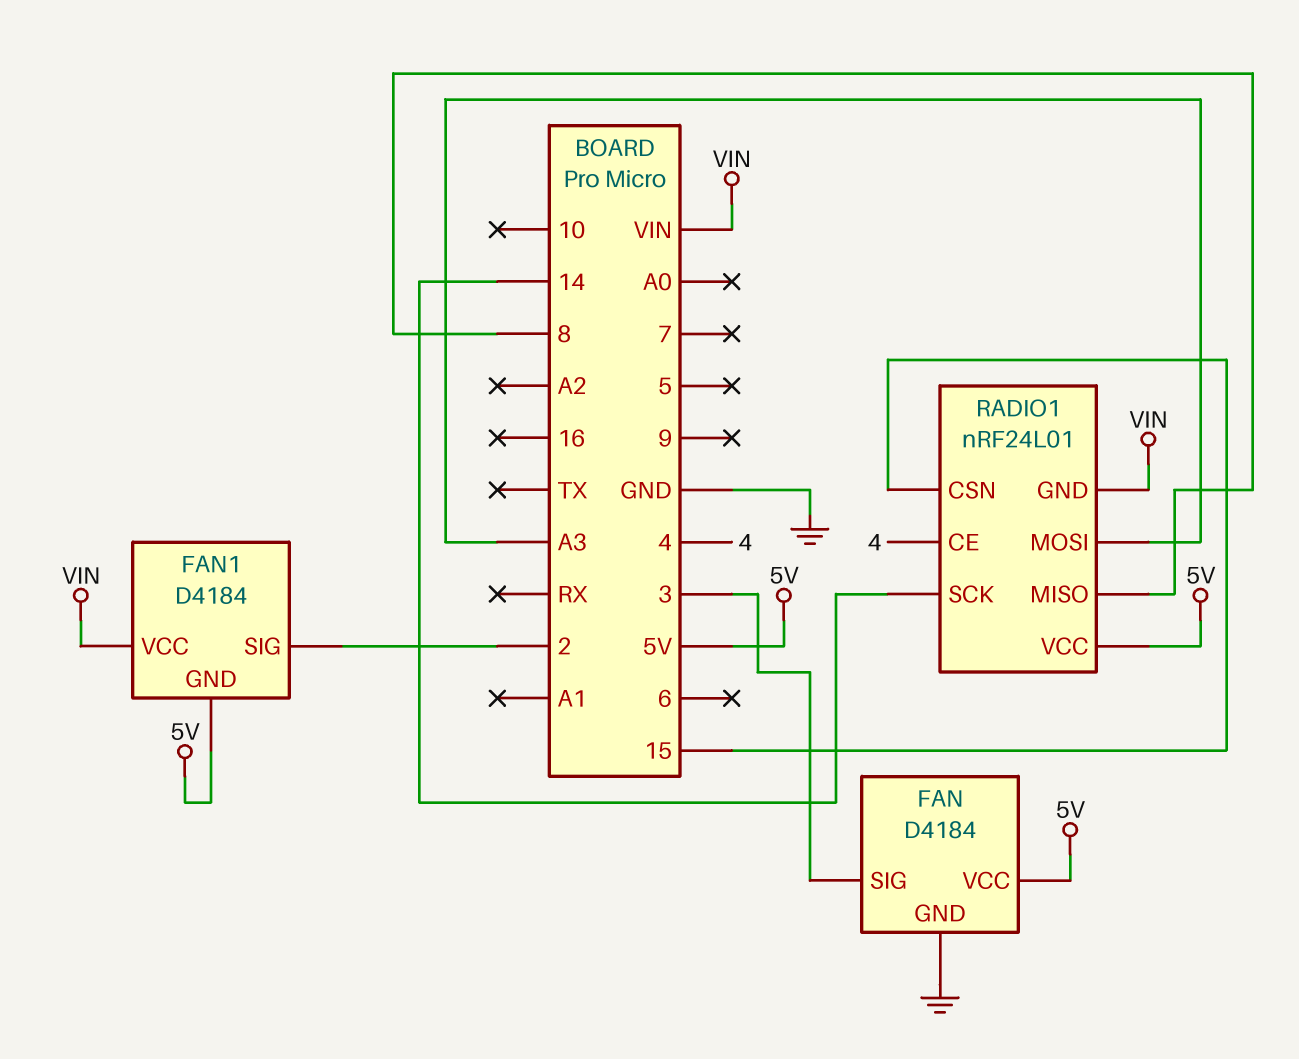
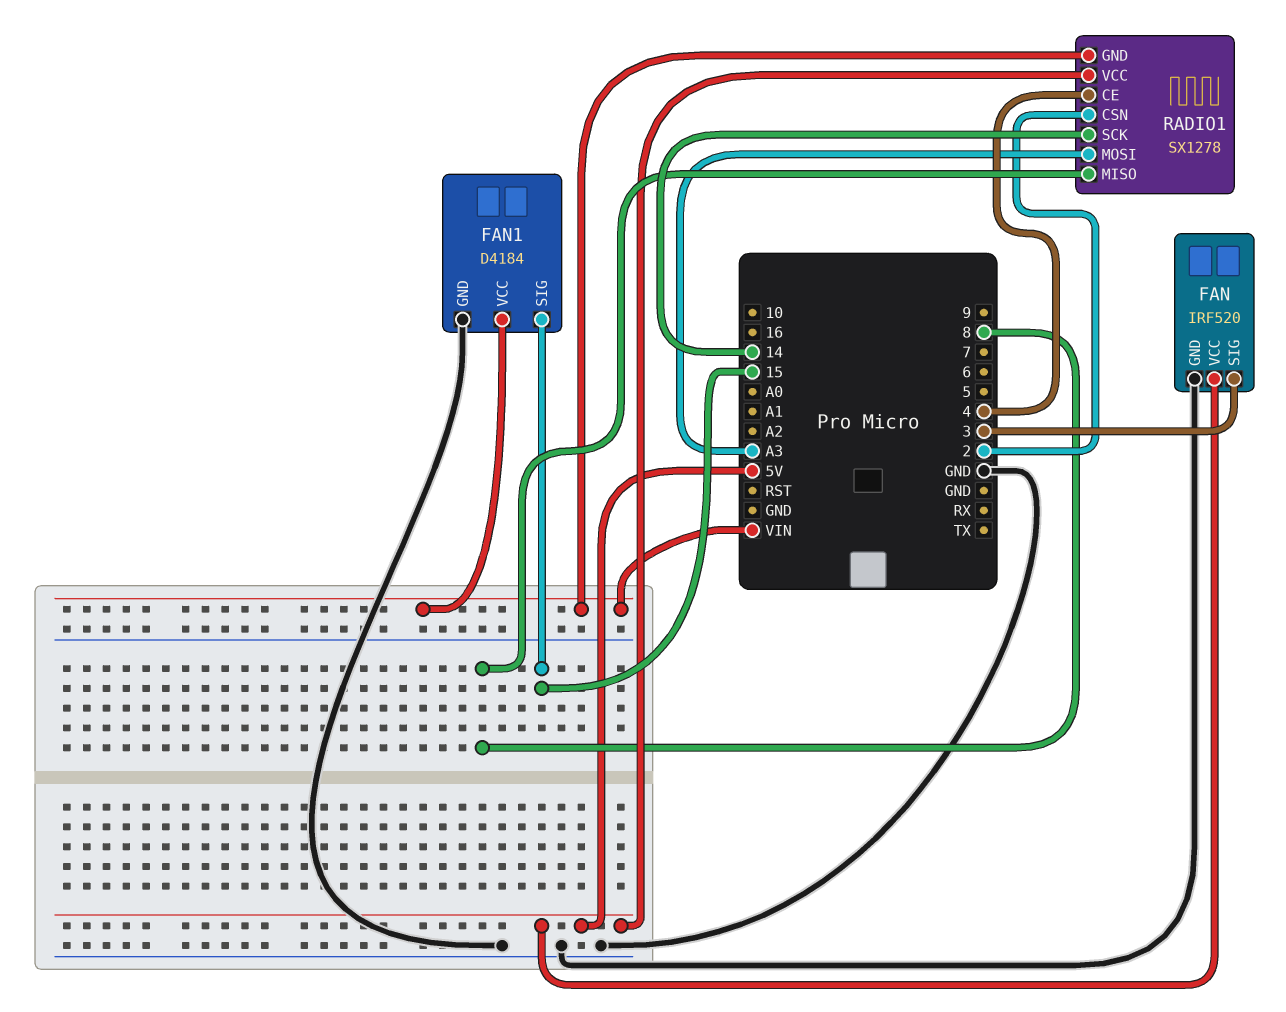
FAN: D4184 -> IRF520
FAN1 pin GND: 5V -> GND
FAN1 pin SIG: 2 -> 15
RADIO1: nRF24L01 -> SX1278
RADIO1 pin CSN: 15 -> 2

